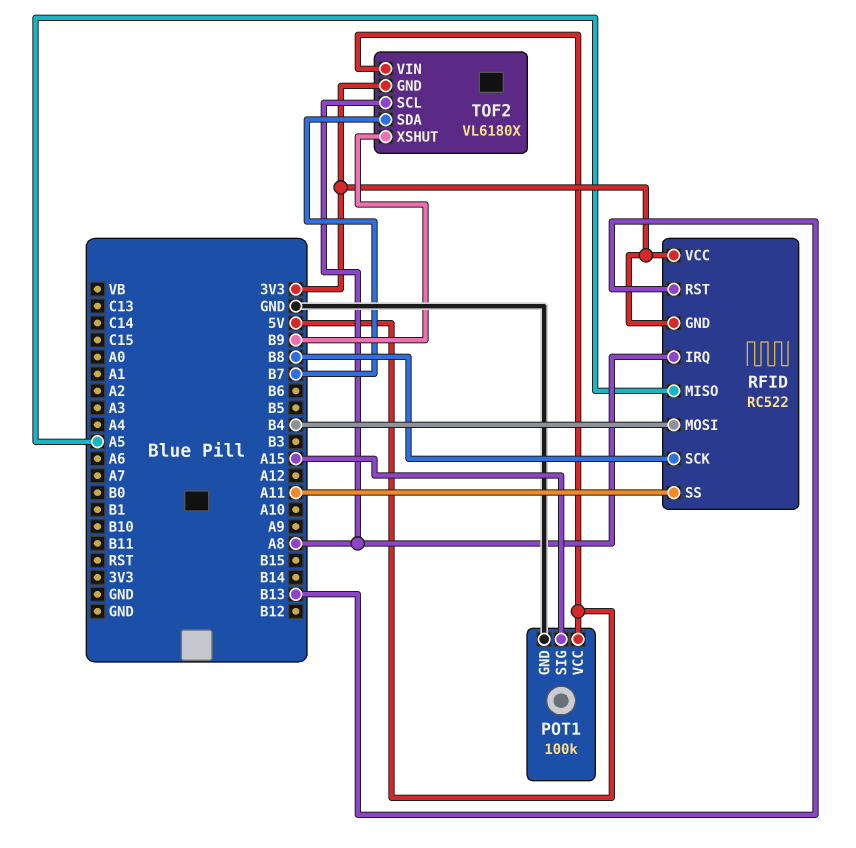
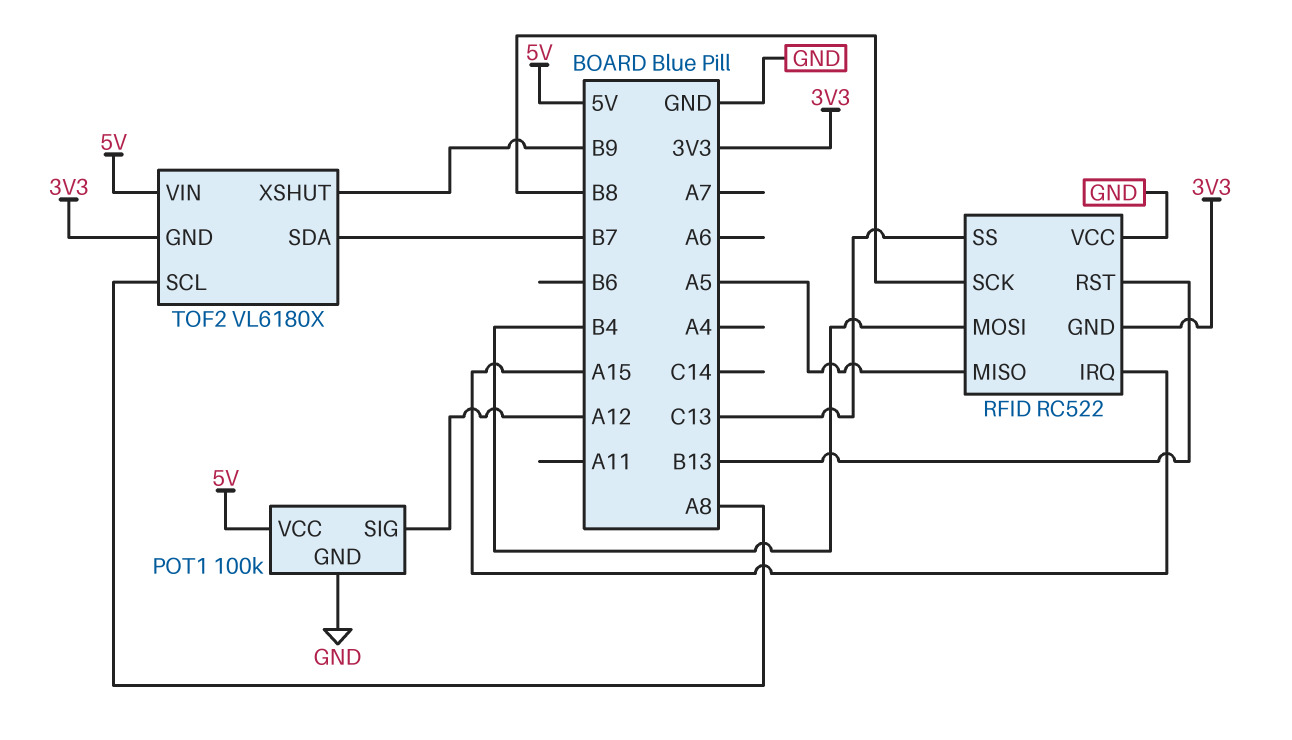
POT1 pin SIG: A15 -> A12
RFID pin IRQ: A8 -> A15
RFID pin SS: A11 -> C13
RFID pin VCC: 3V3 -> GND

